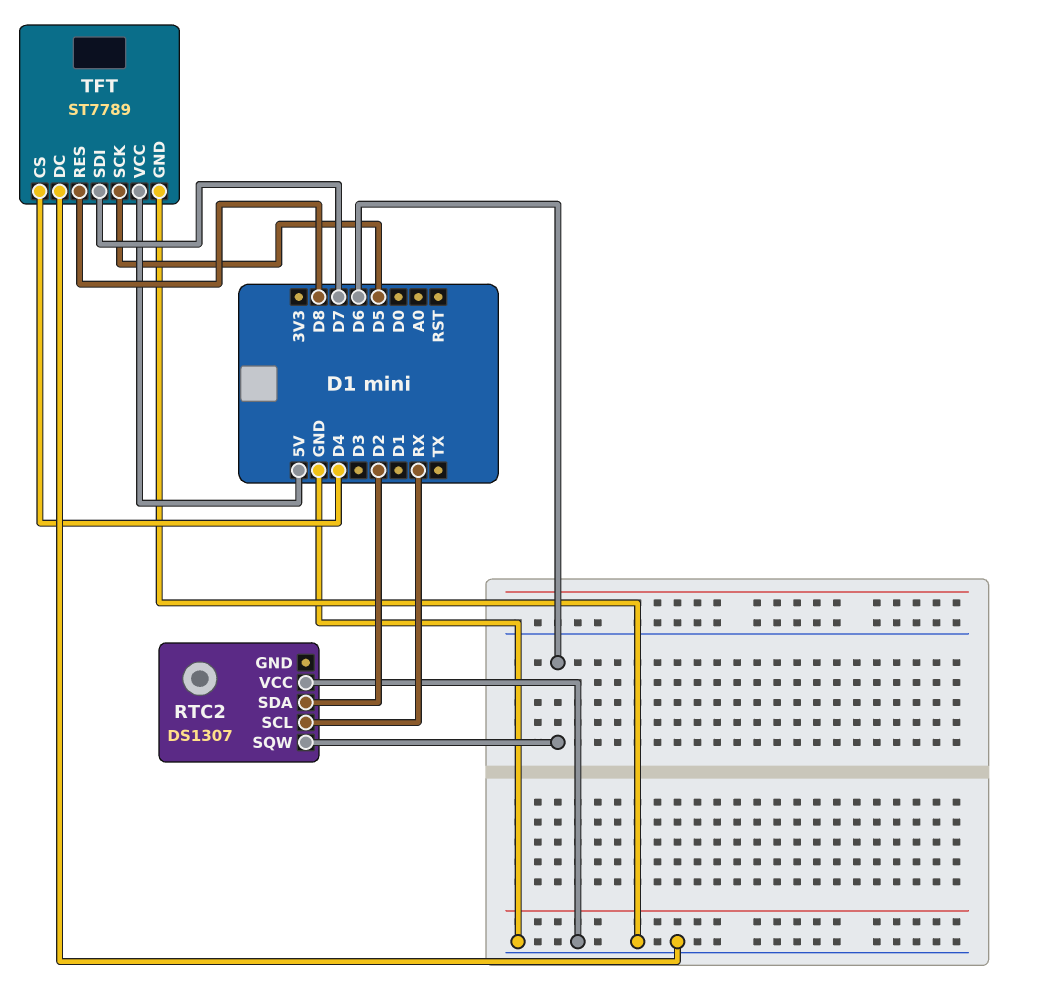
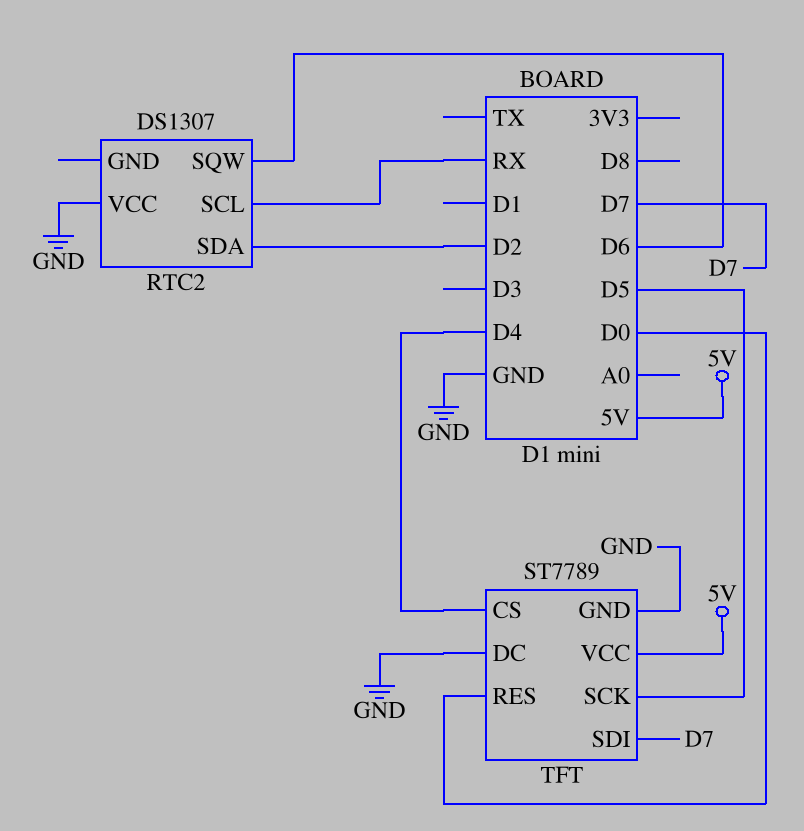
TFT pin RES: D8 -> D0

